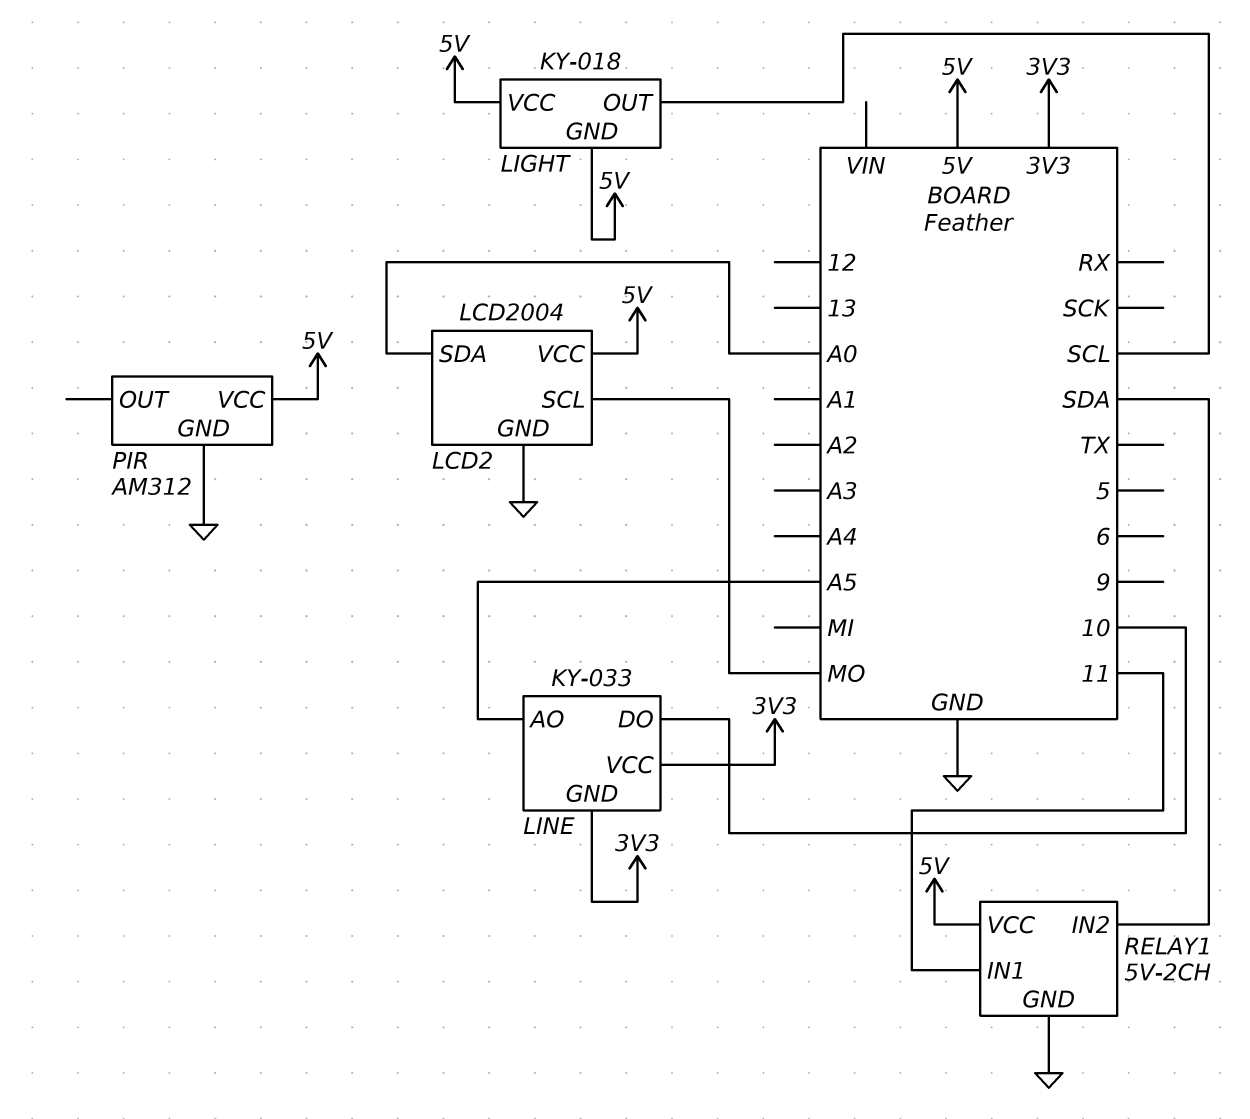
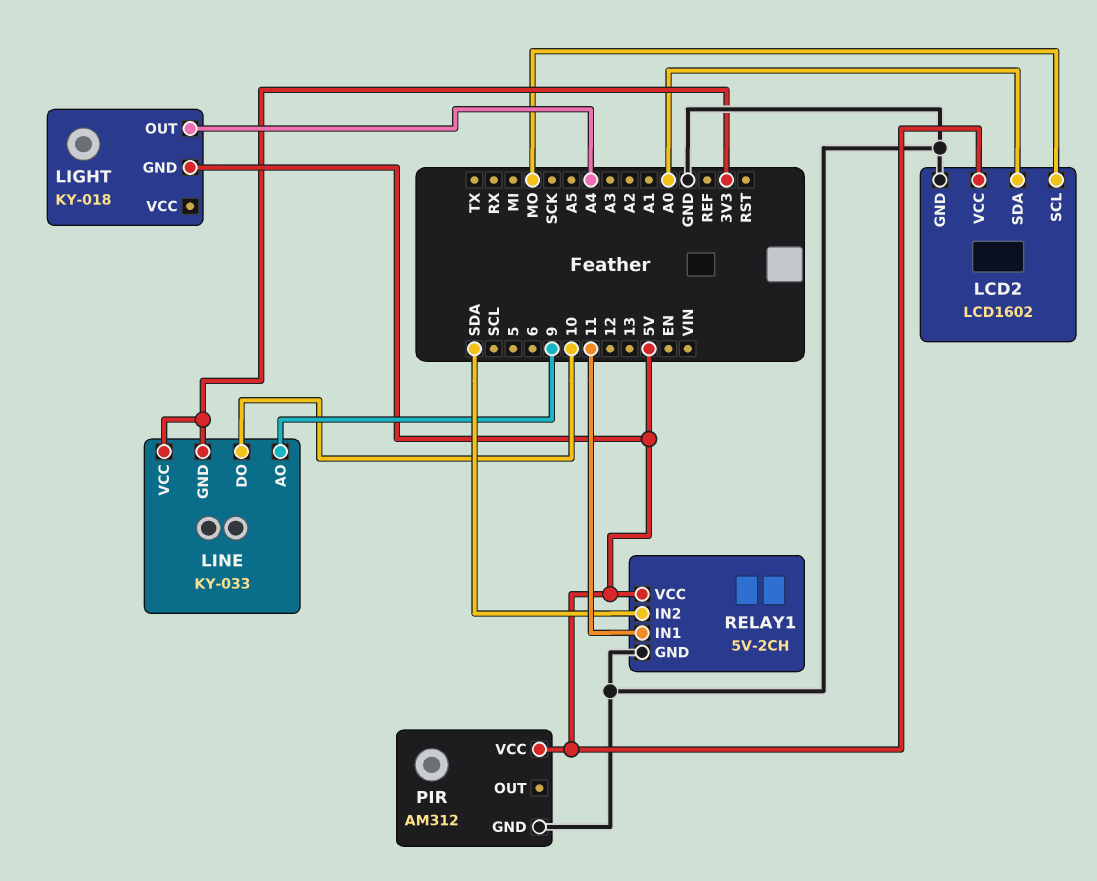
LCD2: LCD2004 -> LCD1602
LIGHT pin OUT: SCL -> A4
LIGHT pin VCC: 5V -> none
LINE pin AO: A5 -> 9

